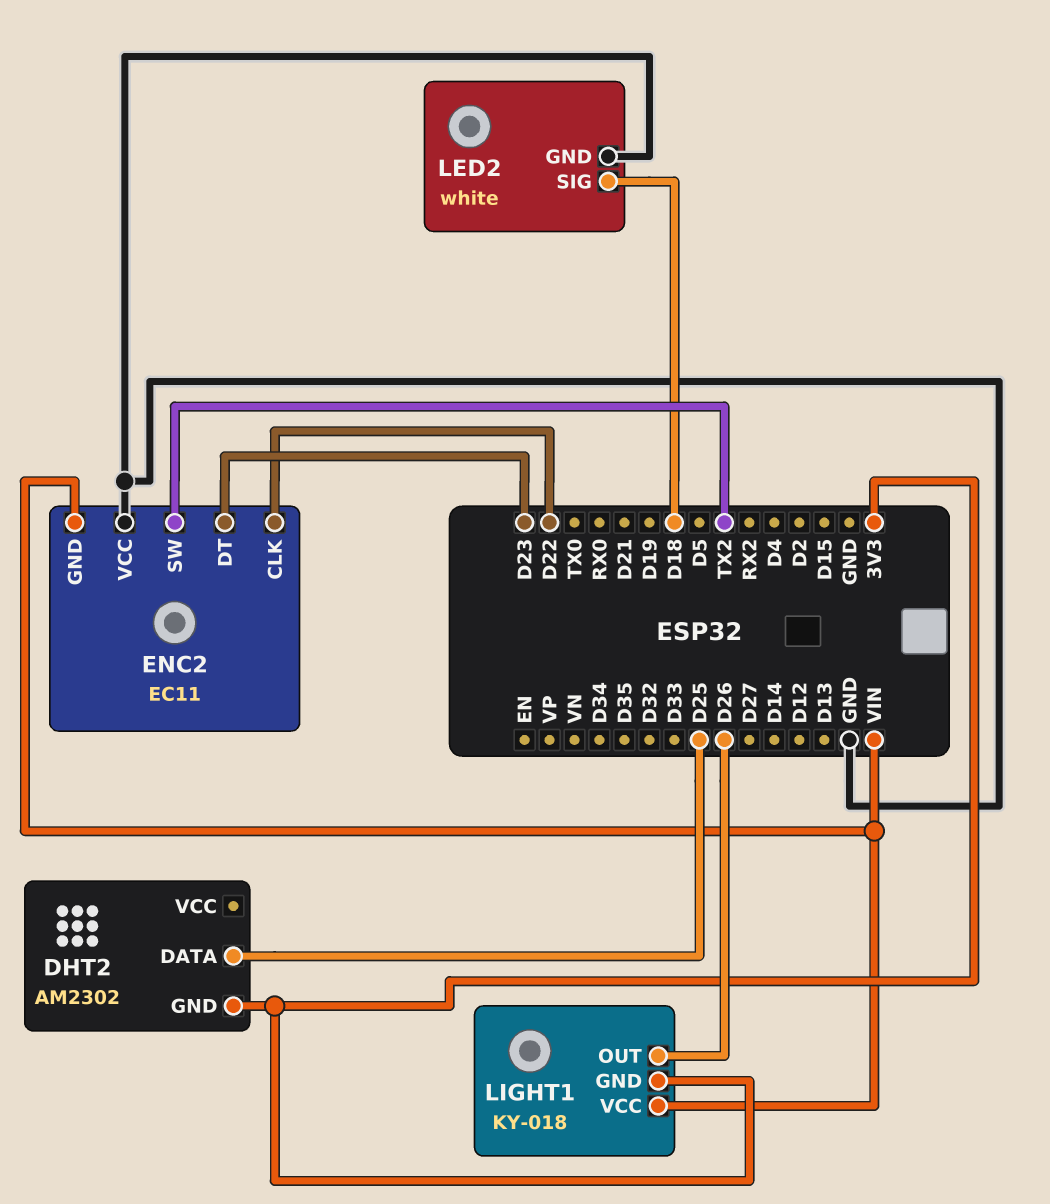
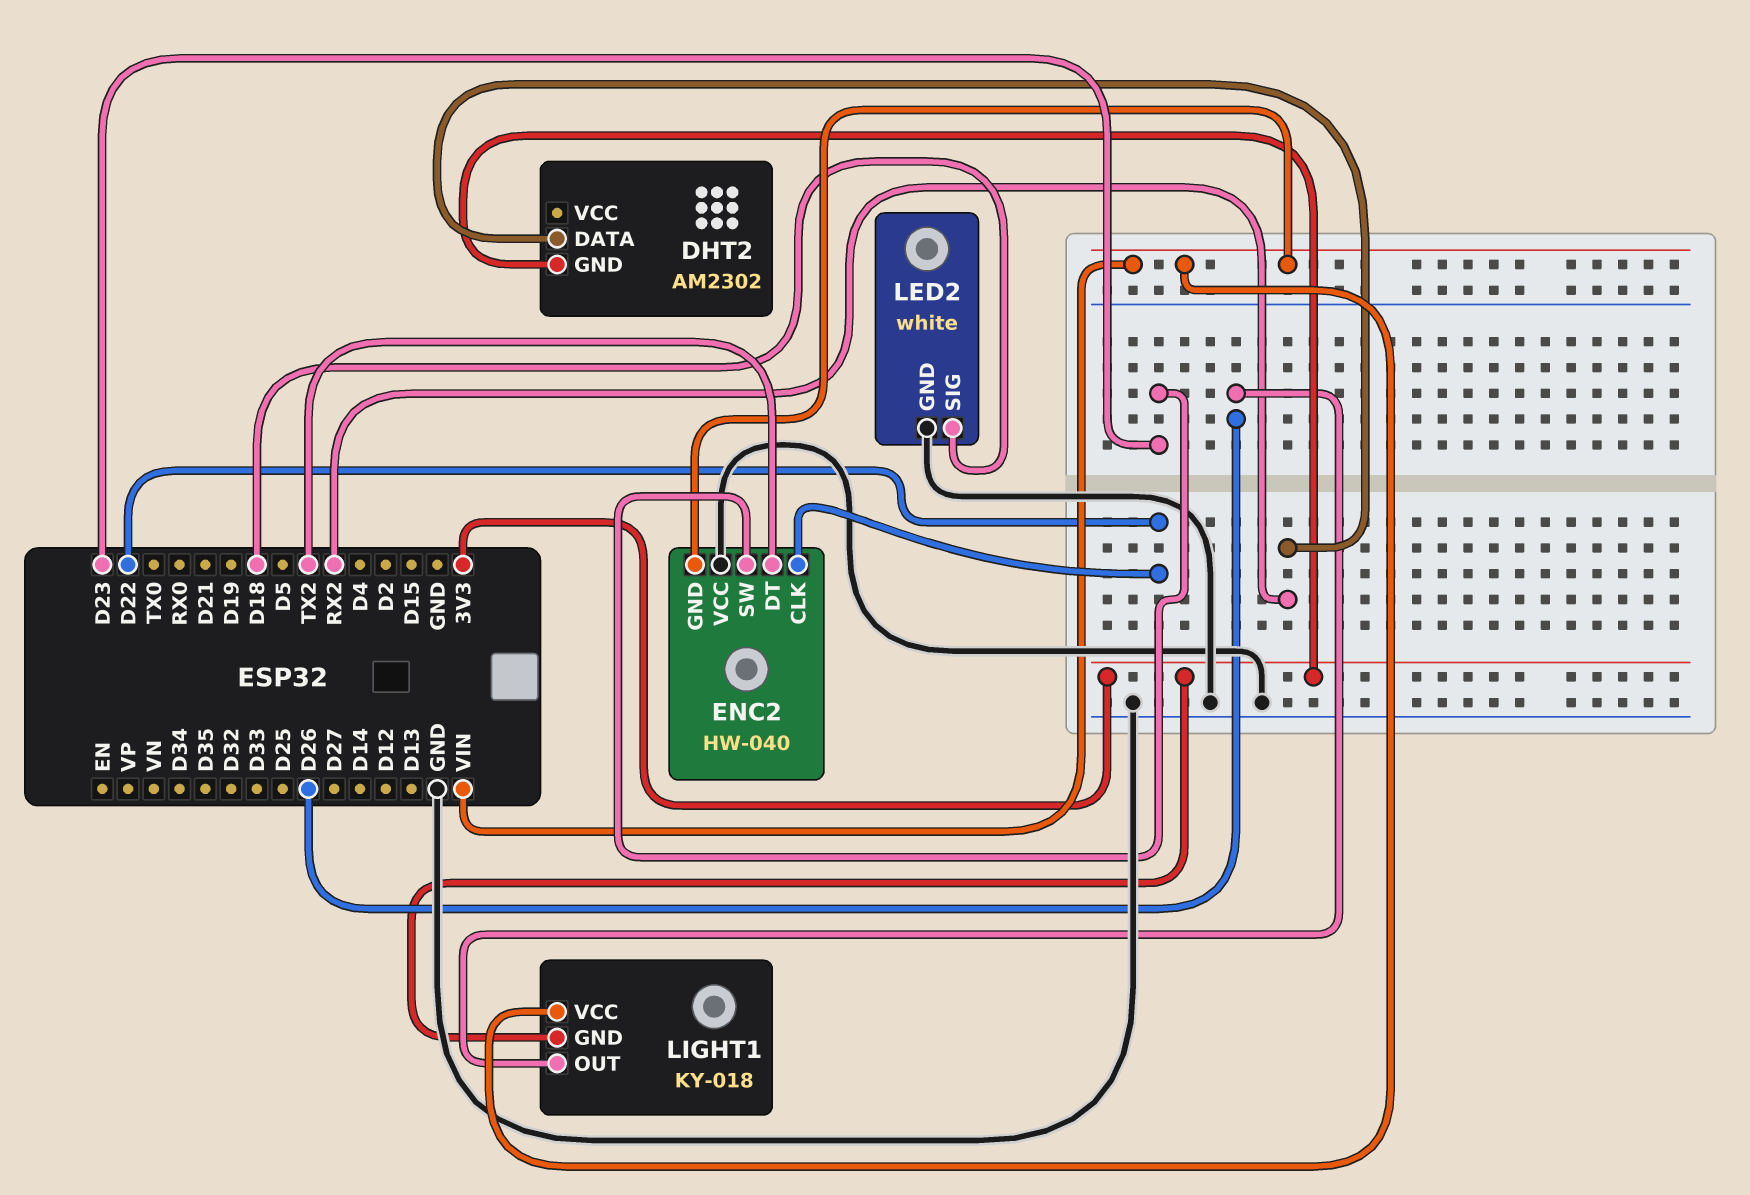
DHT2 pin DATA: D25 -> RX2
ENC2: EC11 -> HW-040
ENC2 pin DT: D23 -> TX2
ENC2 pin SW: TX2 -> D23

